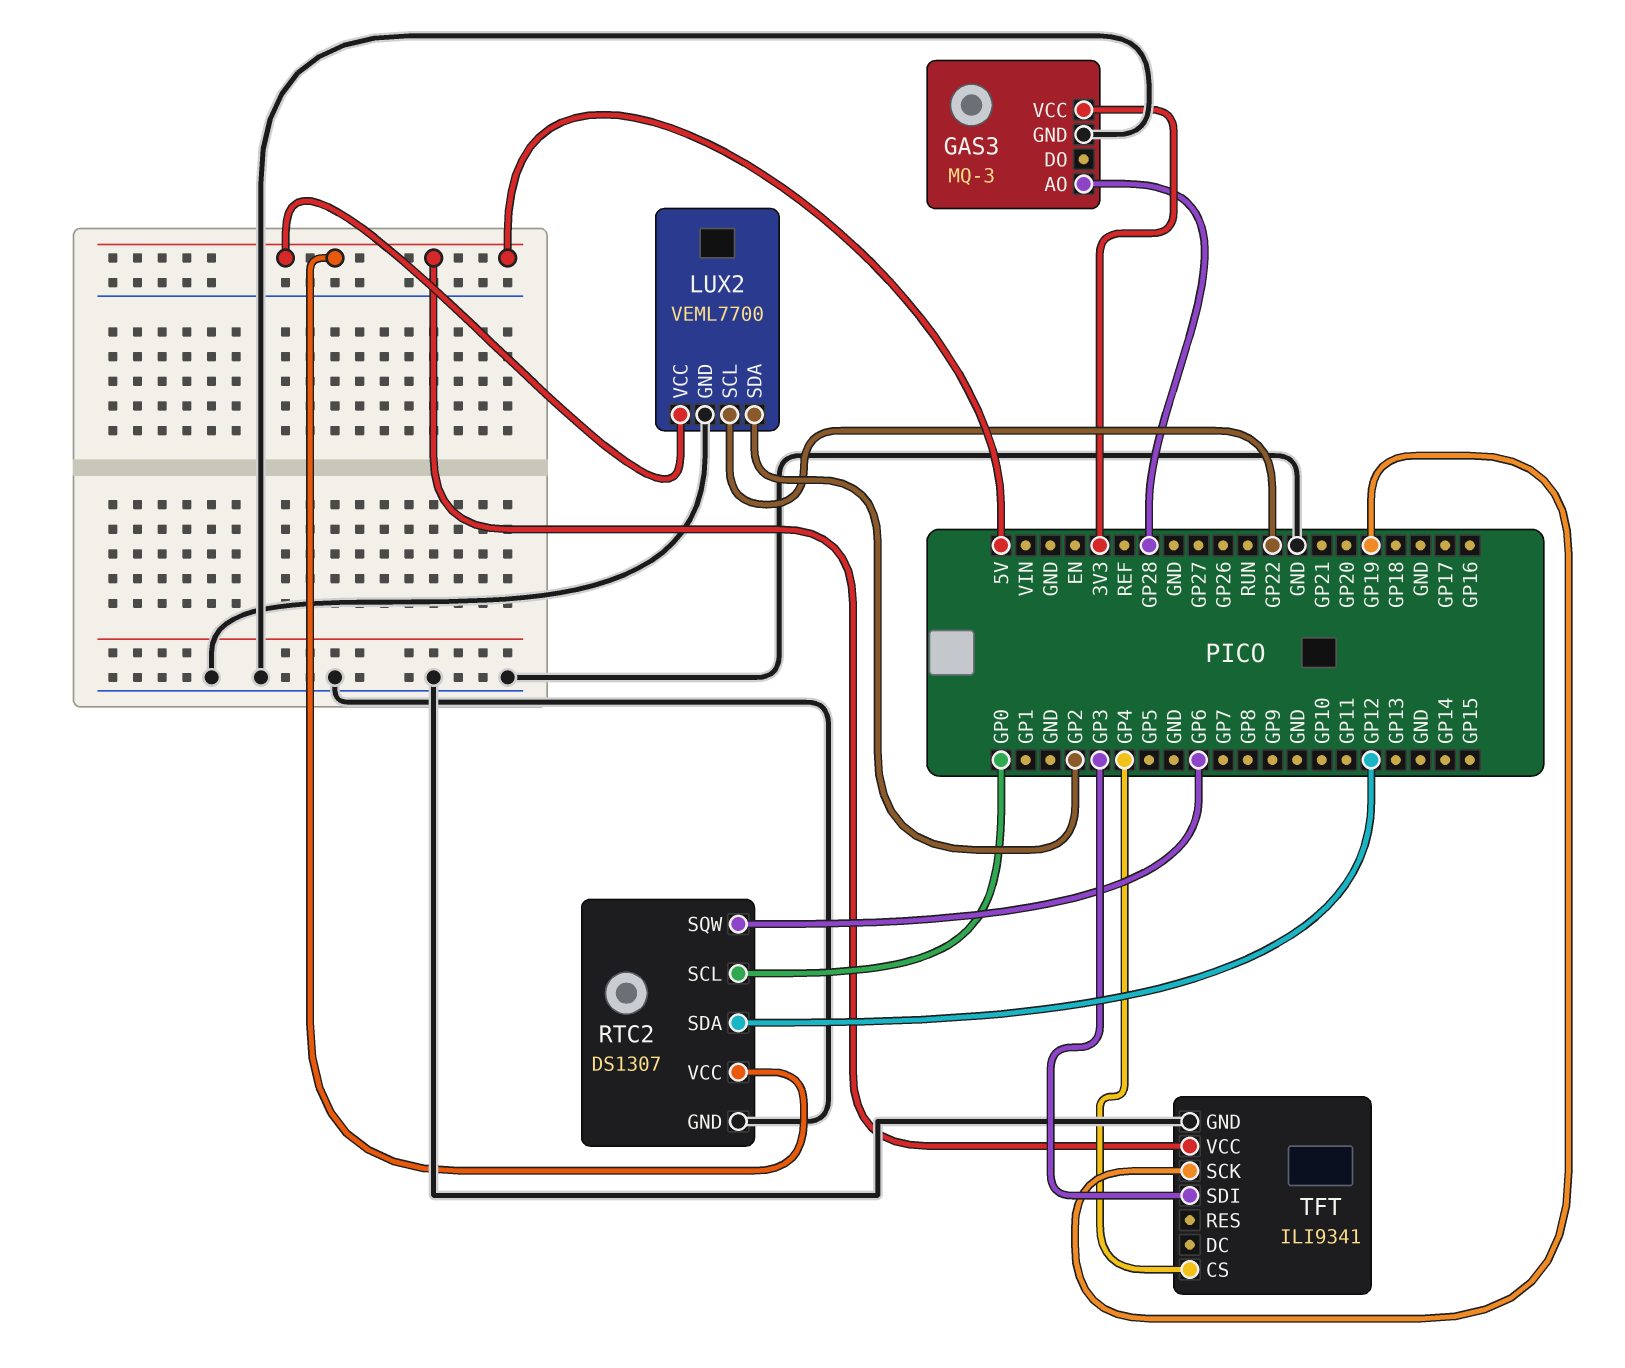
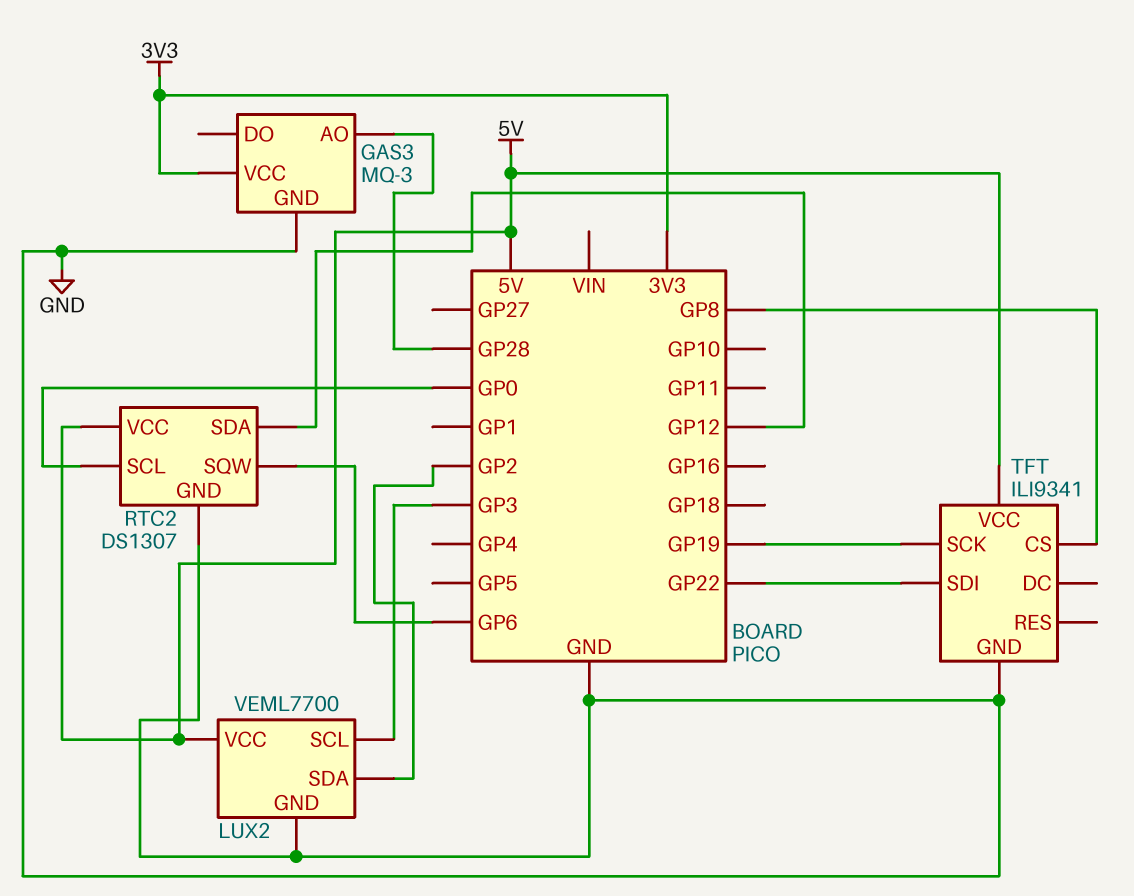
LUX2 pin SCL: GP22 -> GP3
TFT pin CS: GP4 -> GP8
TFT pin SDI: GP3 -> GP22

